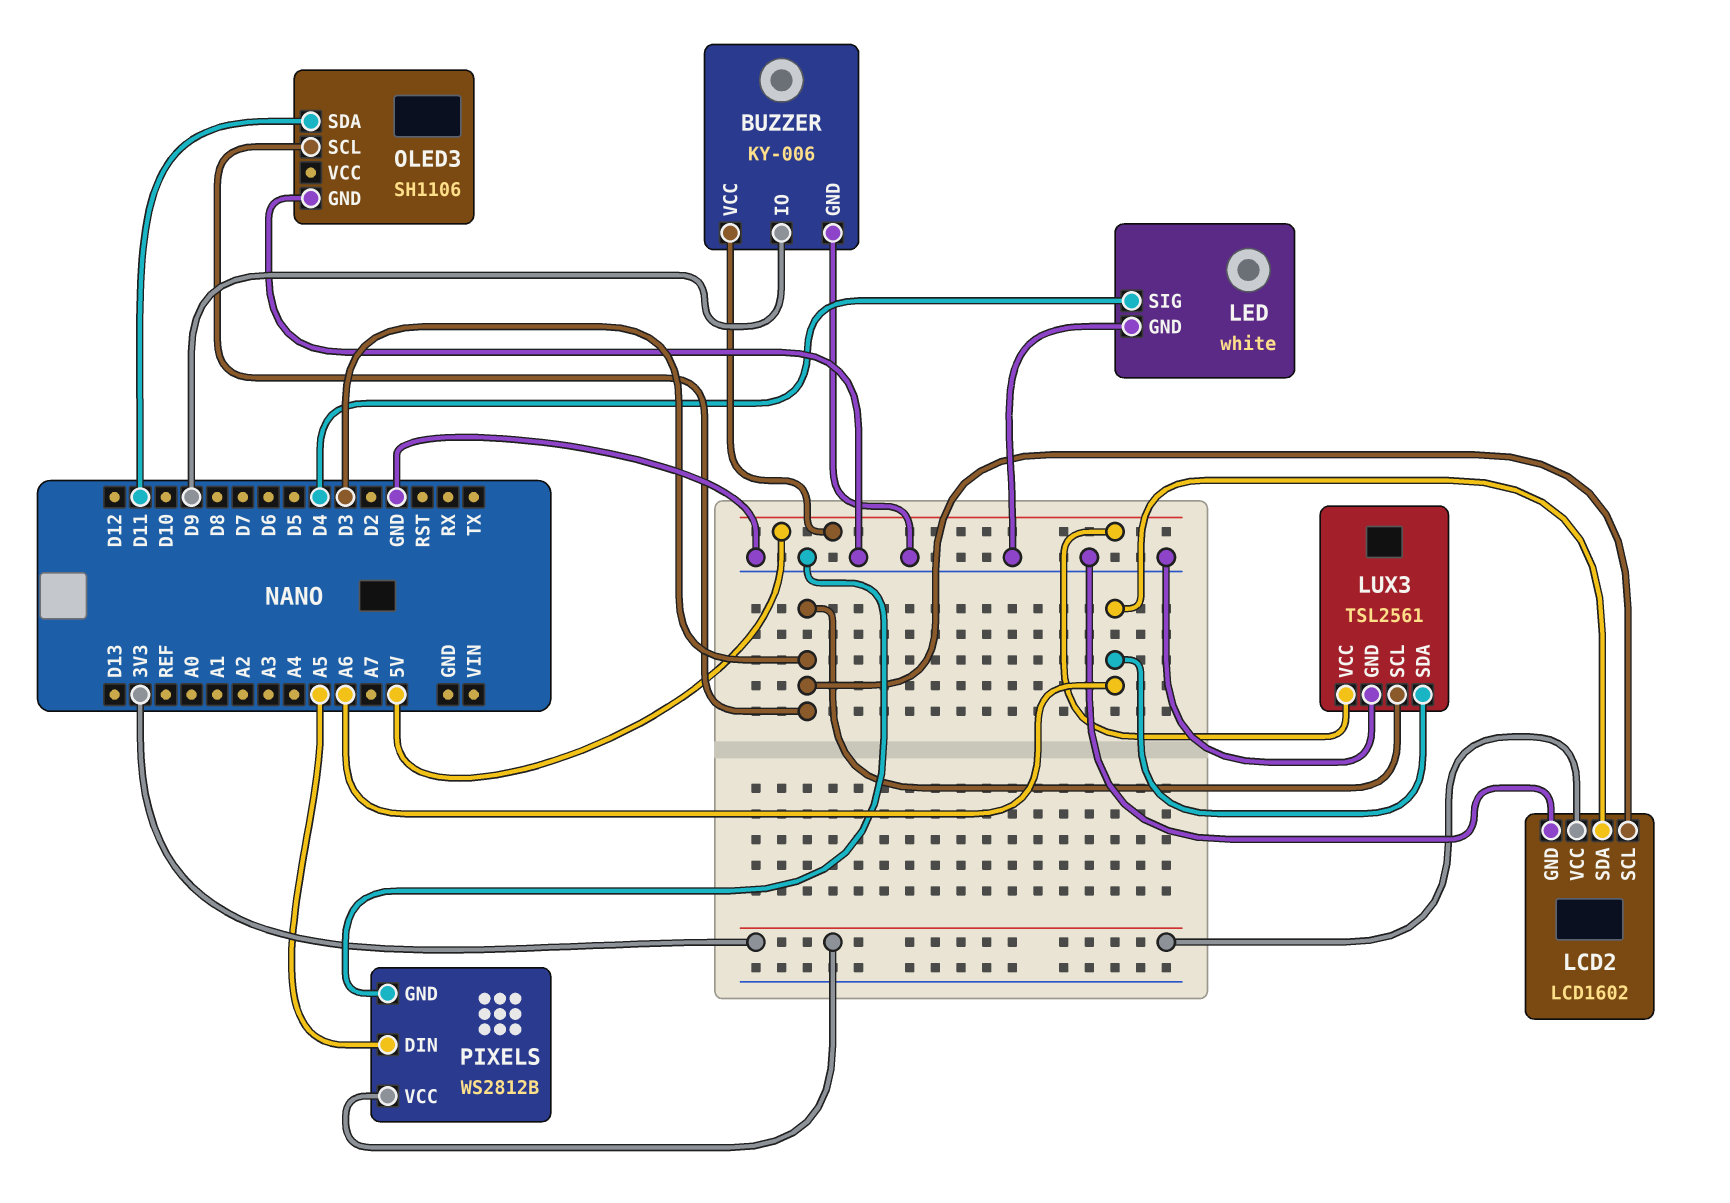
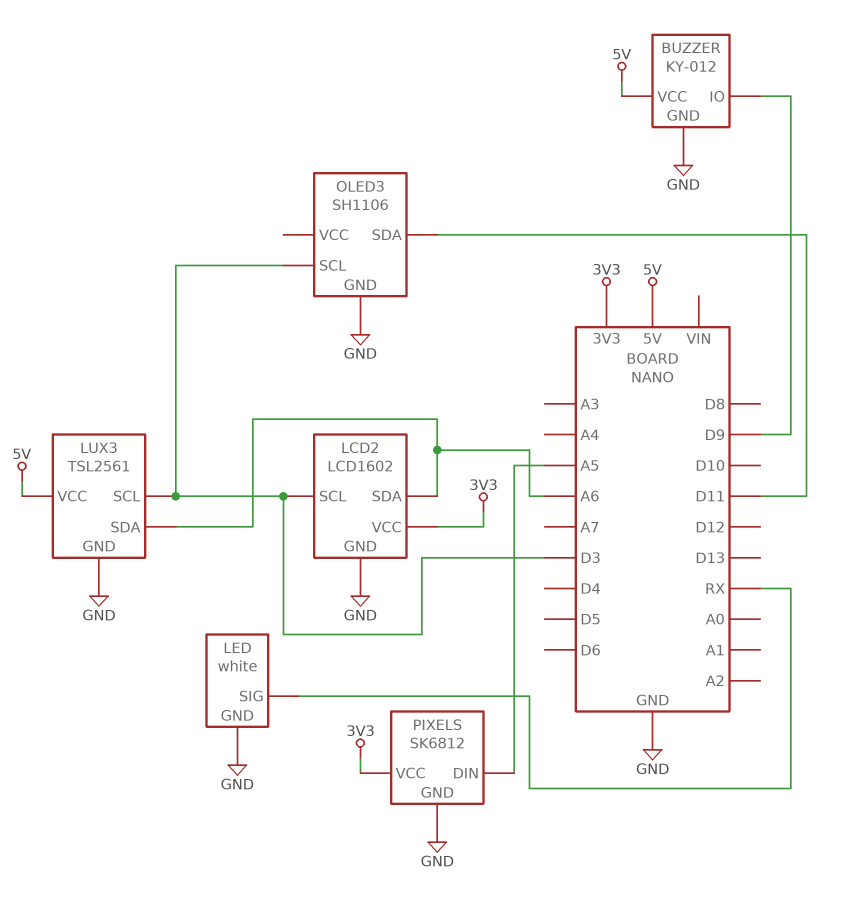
BUZZER: KY-006 -> KY-012
LED pin SIG: D4 -> RX
PIXELS: WS2812B -> SK6812

